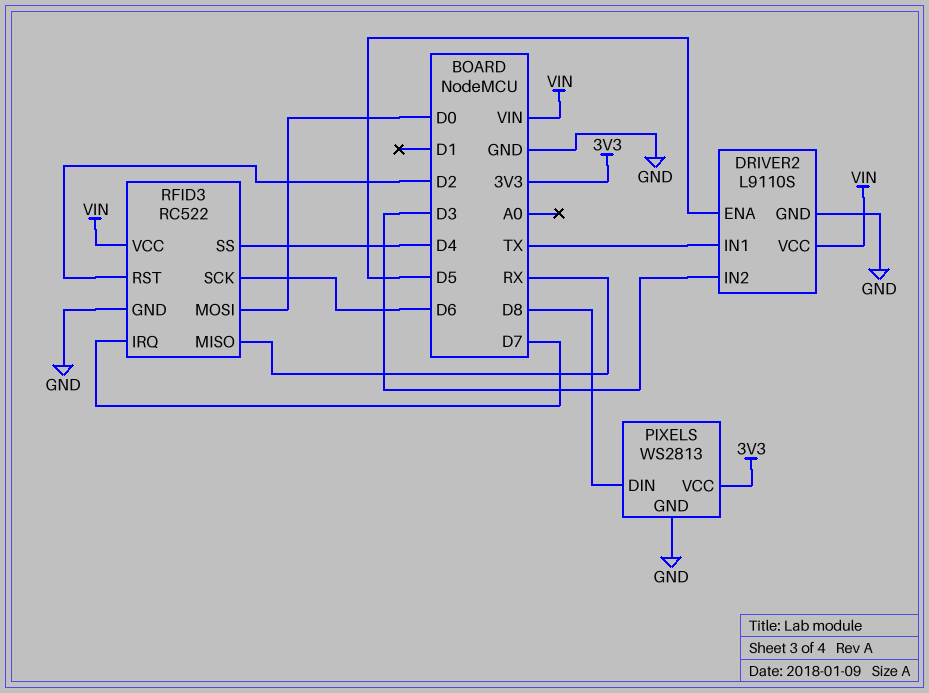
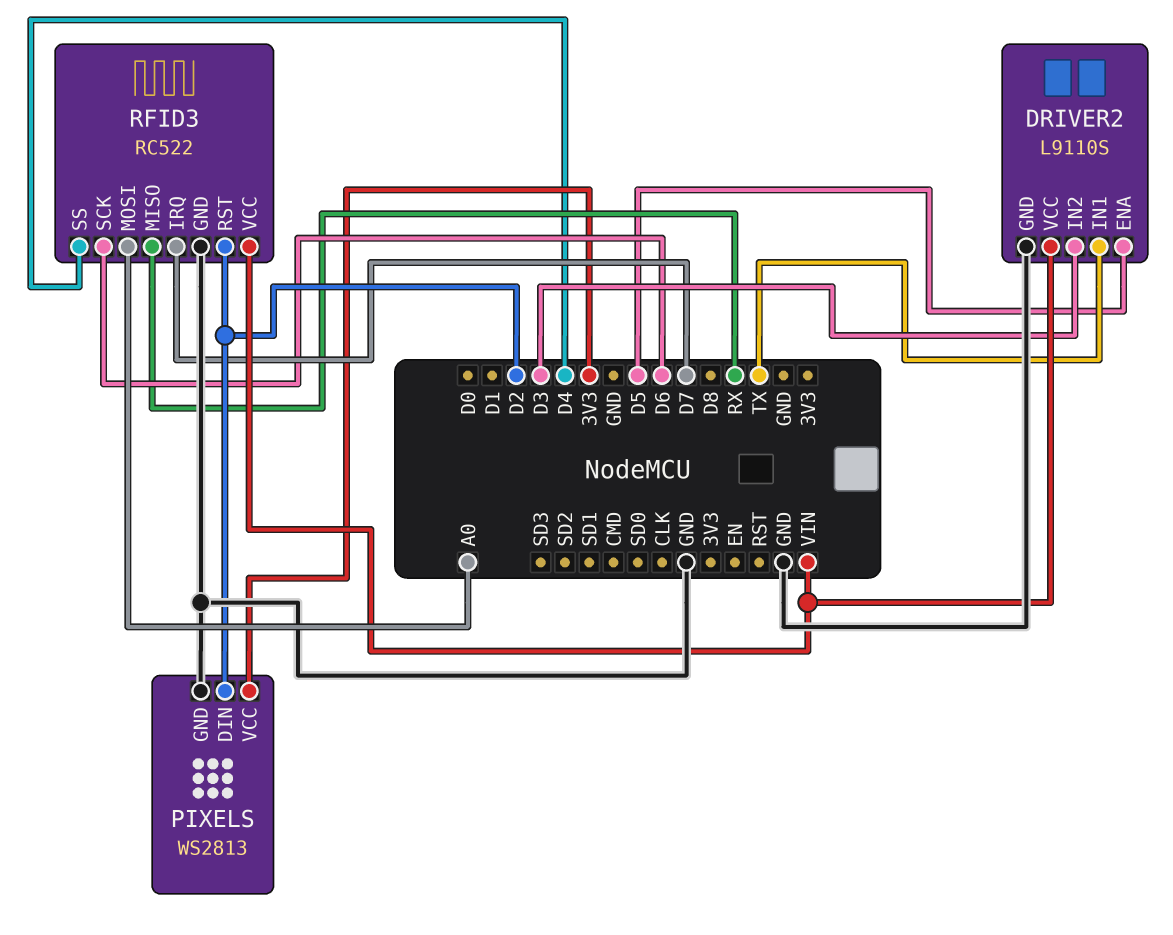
PIXELS pin DIN: D8 -> D2
RFID3 pin MOSI: D0 -> A0

